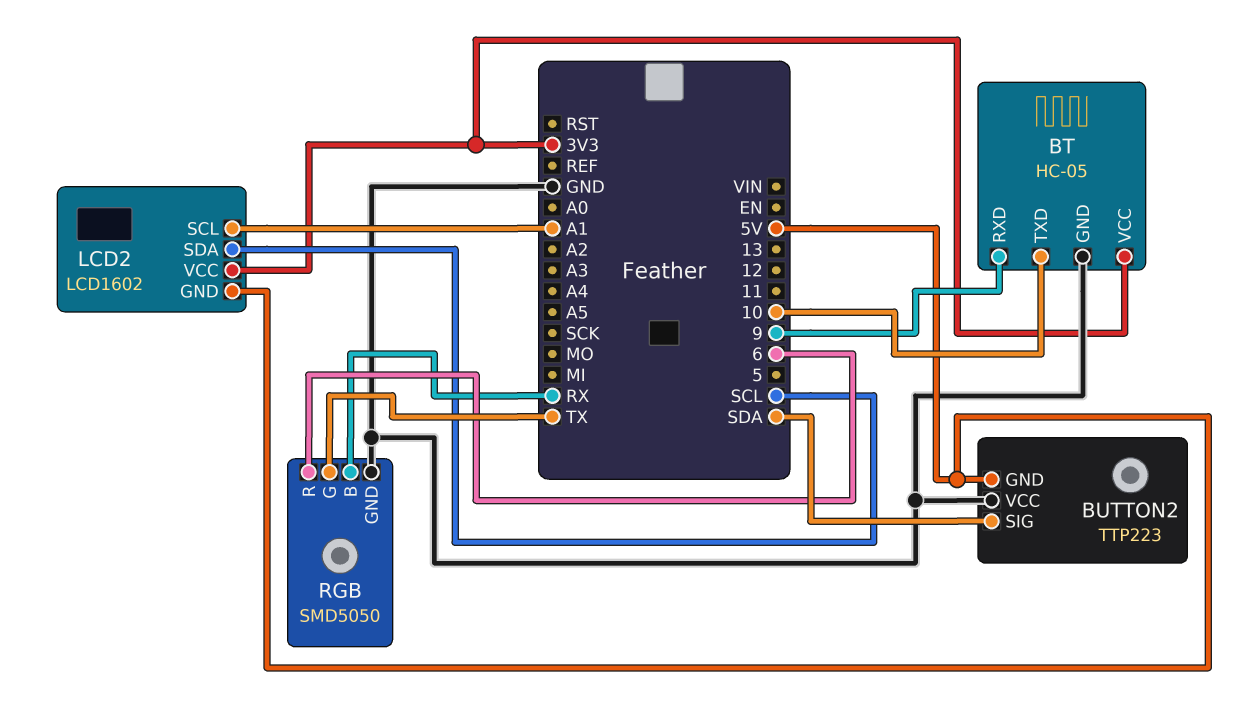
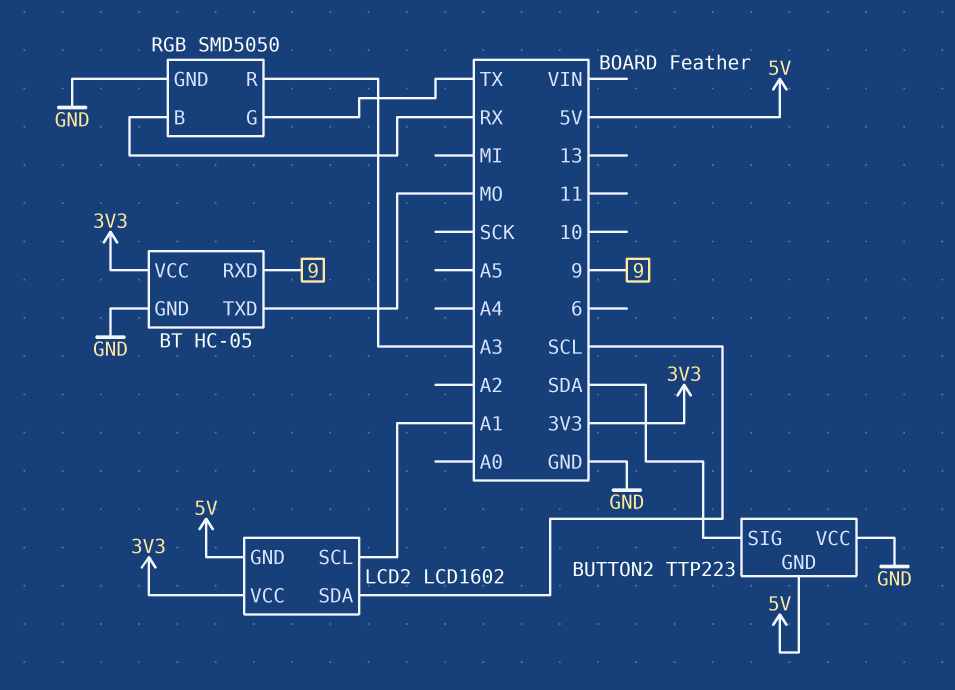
BT pin TXD: 10 -> MO
RGB pin R: 6 -> A3

